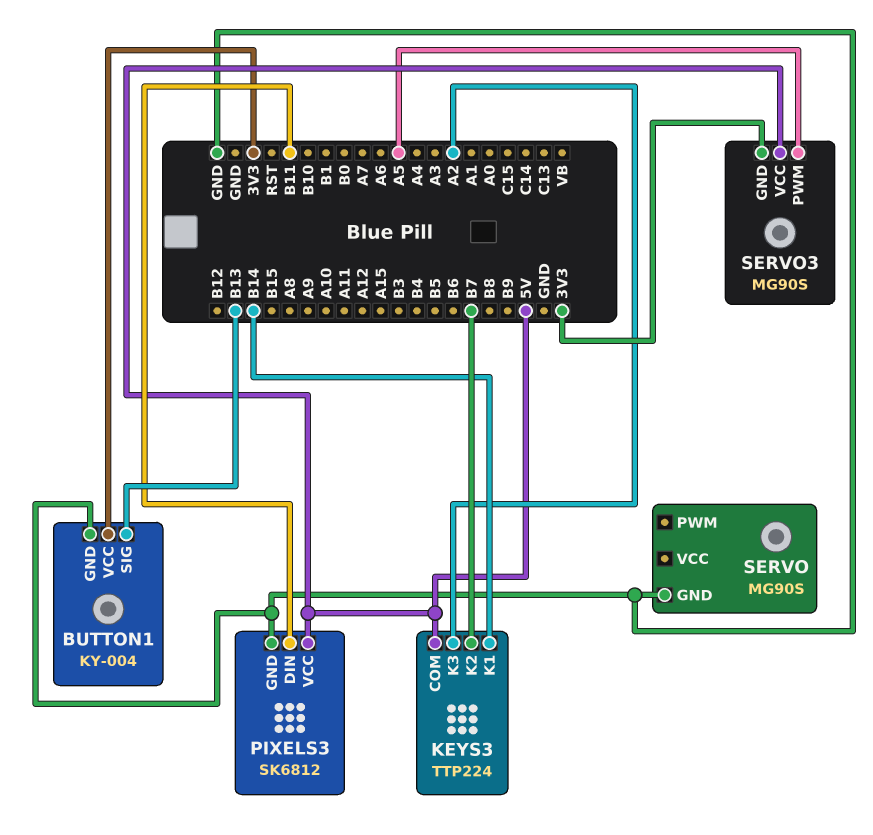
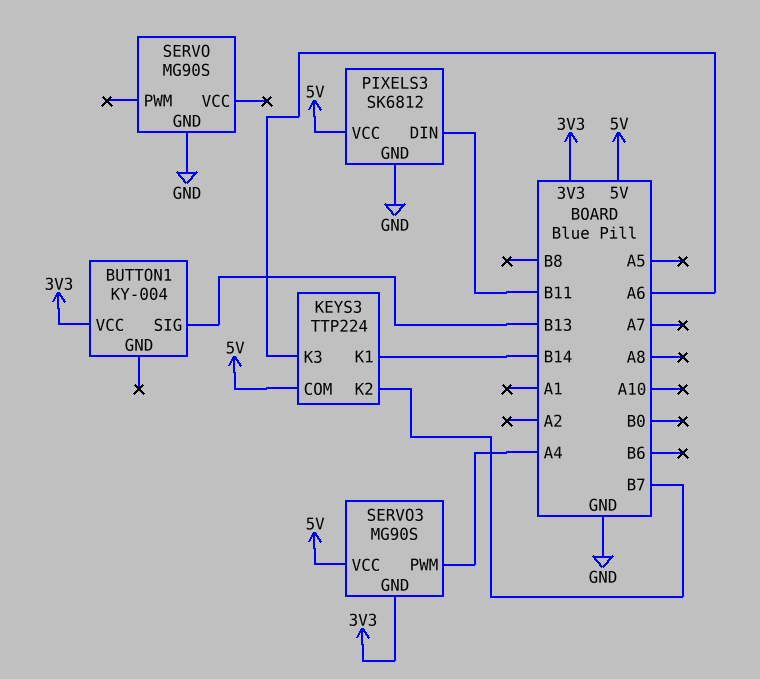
BUTTON1 pin GND: GND -> none
KEYS3 pin K3: A2 -> A6
SERVO3 pin PWM: A5 -> A4

